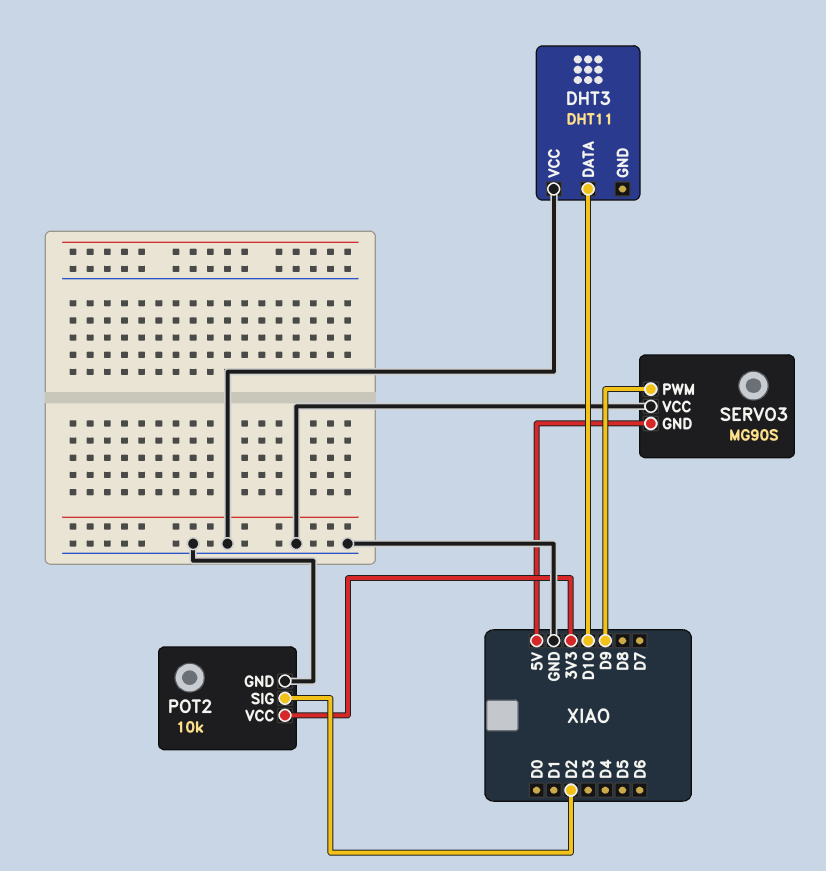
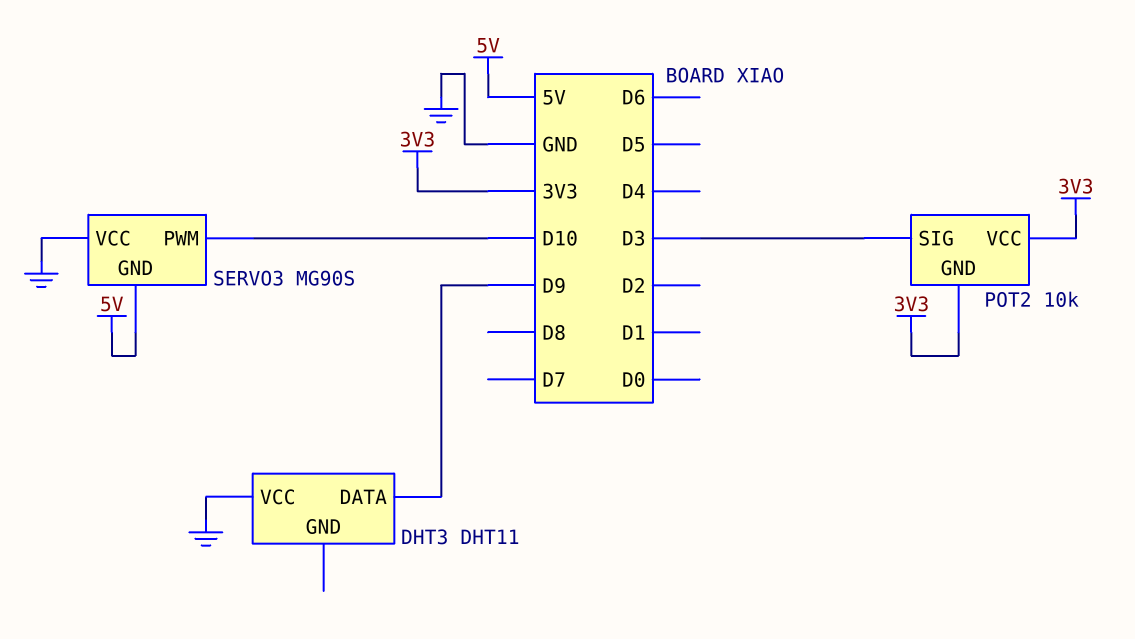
DHT3 pin DATA: D10 -> D9
POT2 pin GND: GND -> 3V3
POT2 pin SIG: D2 -> D3
SERVO3 pin PWM: D9 -> D10

